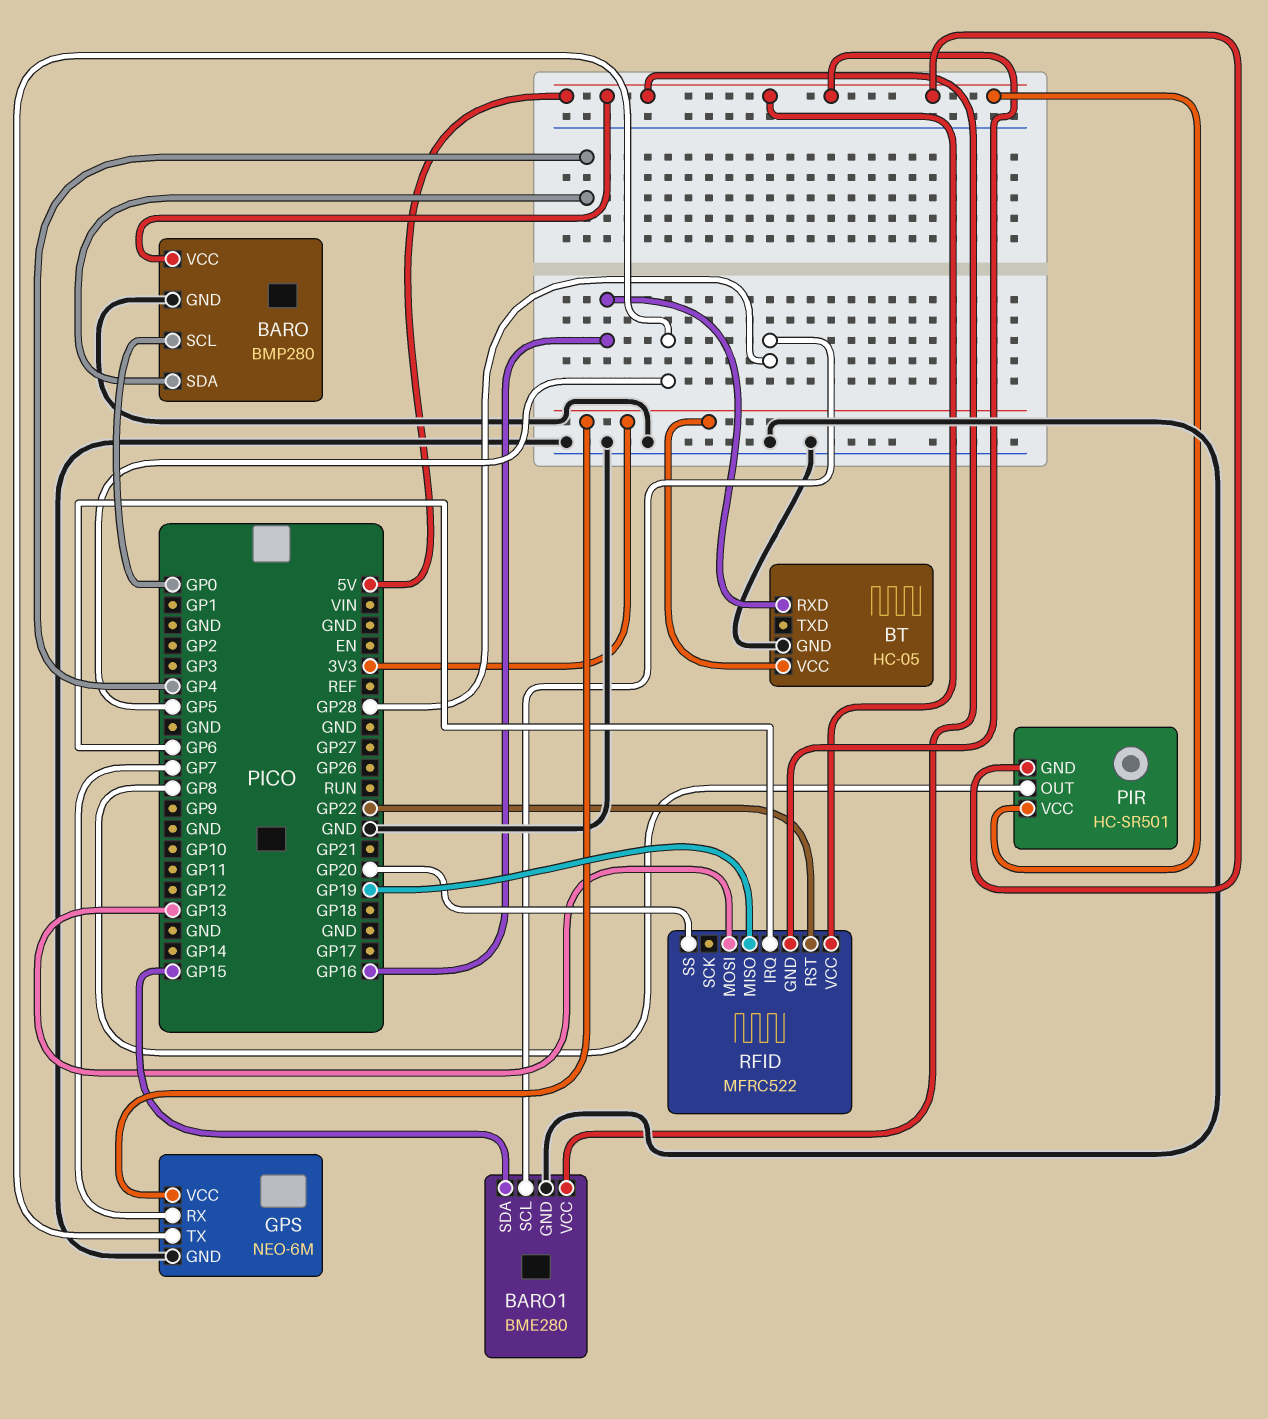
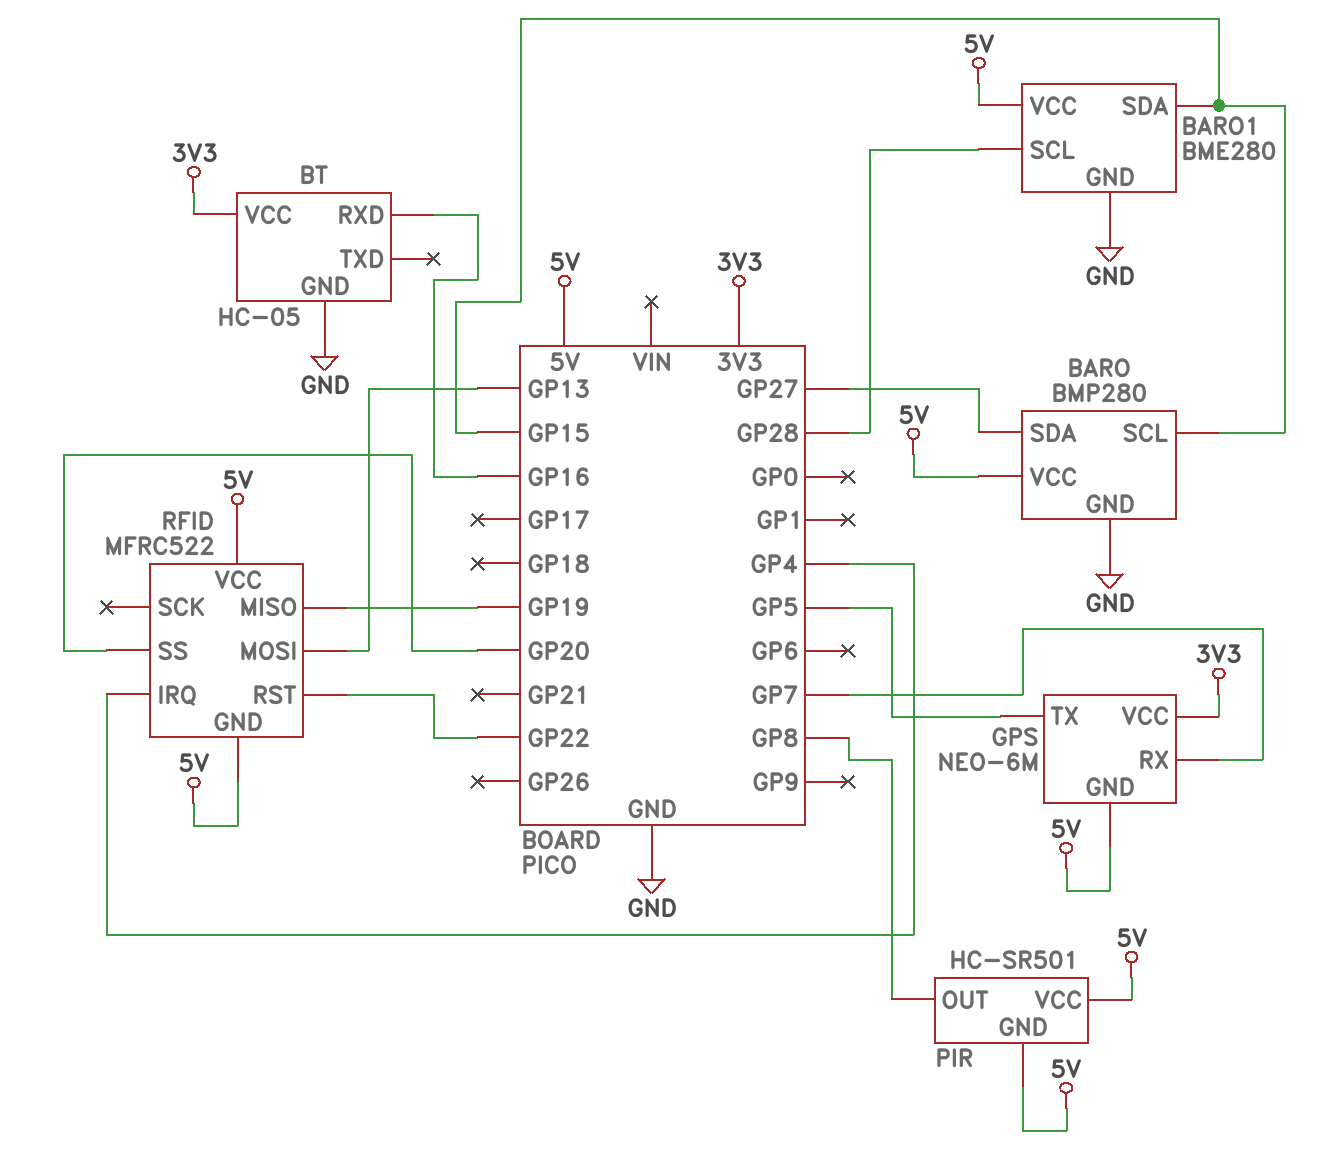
BARO pin SCL: GP0 -> GP15
BARO pin SDA: GP4 -> GP27
GPS pin GND: GND -> 5V
RFID pin IRQ: GP6 -> GP4

